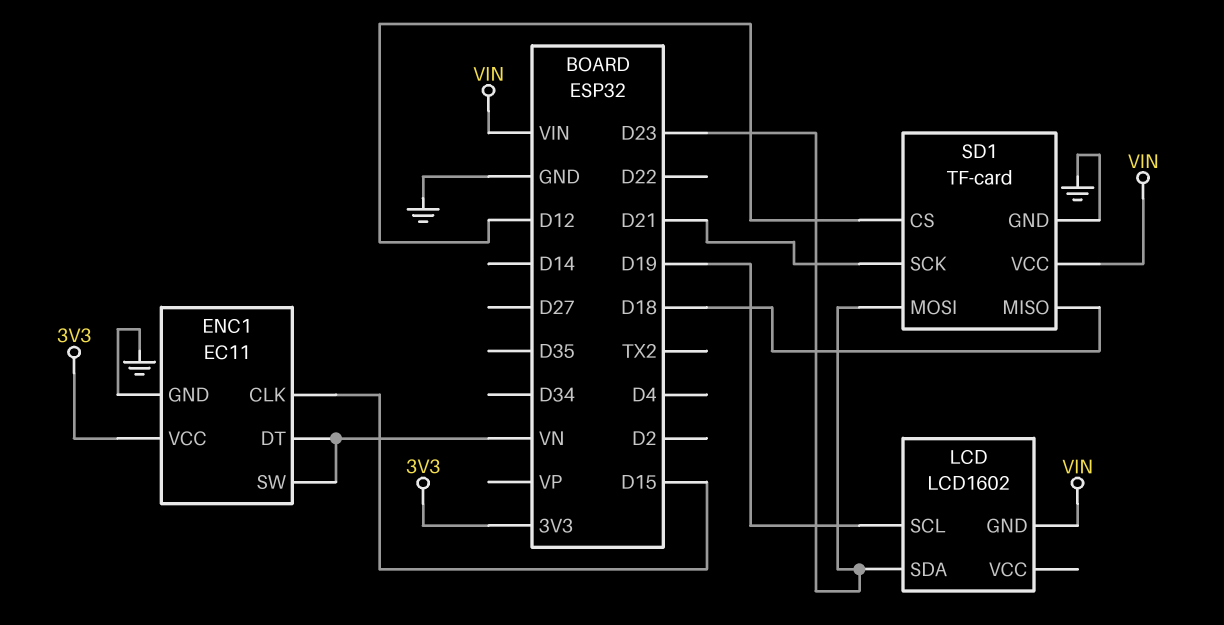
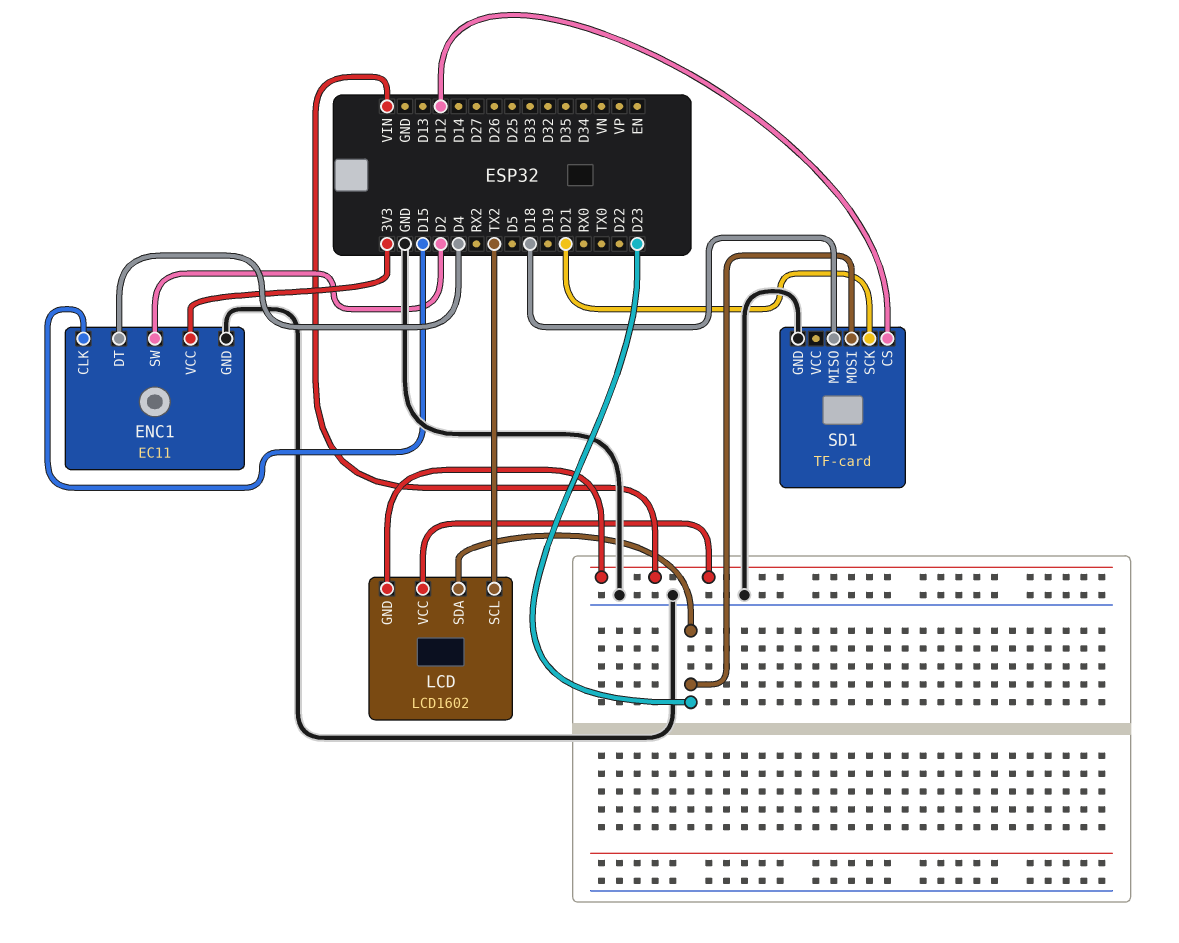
ENC1 pin DT: VN -> D4
ENC1 pin SW: VN -> D2
LCD pin SCL: D19 -> TX2
LCD pin VCC: none -> VIN
SD1 pin VCC: VIN -> none

